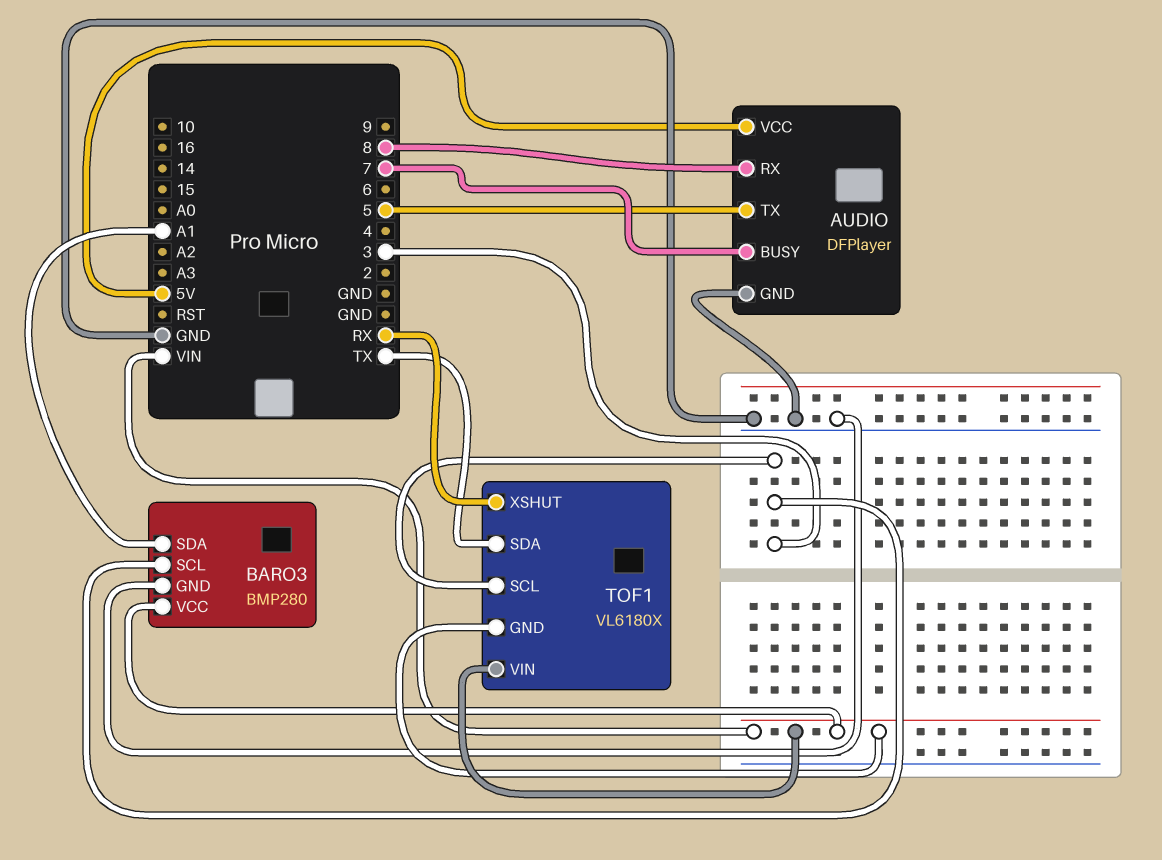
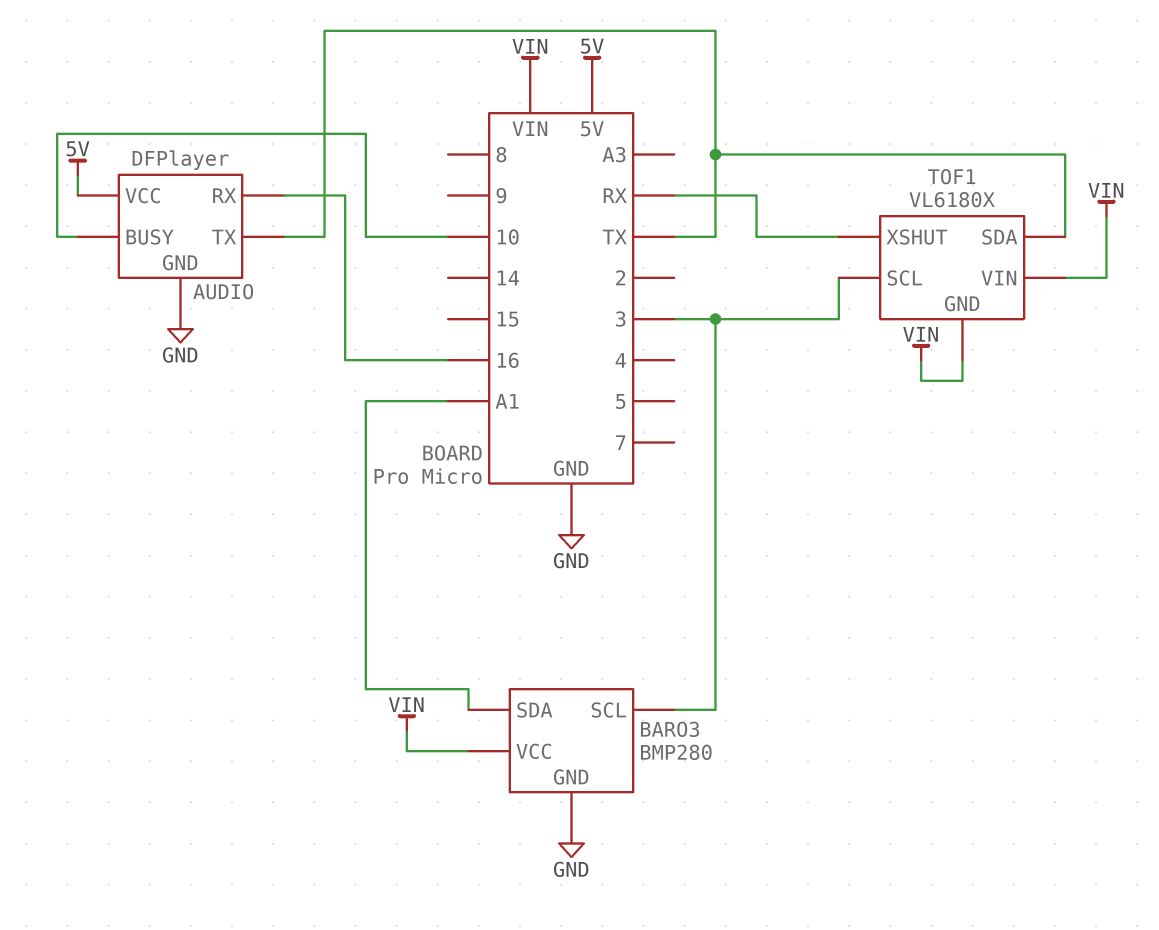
AUDIO pin BUSY: 7 -> 10
AUDIO pin RX: 8 -> 16
AUDIO pin TX: 5 -> TX

